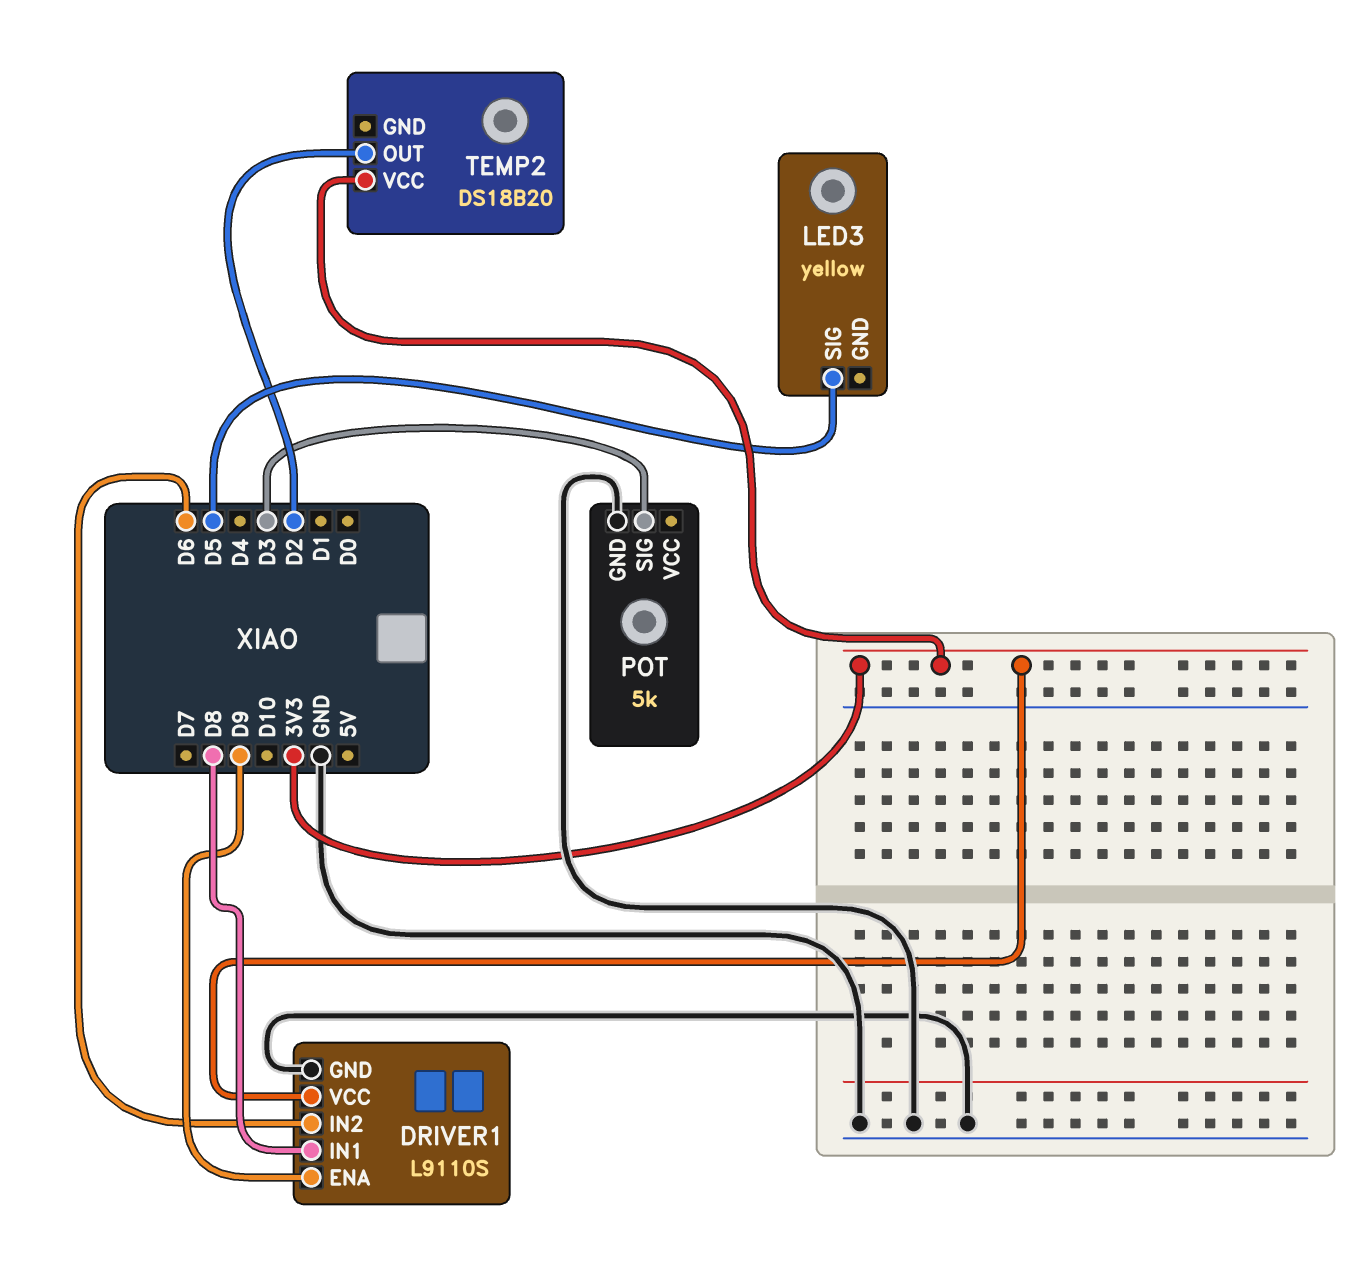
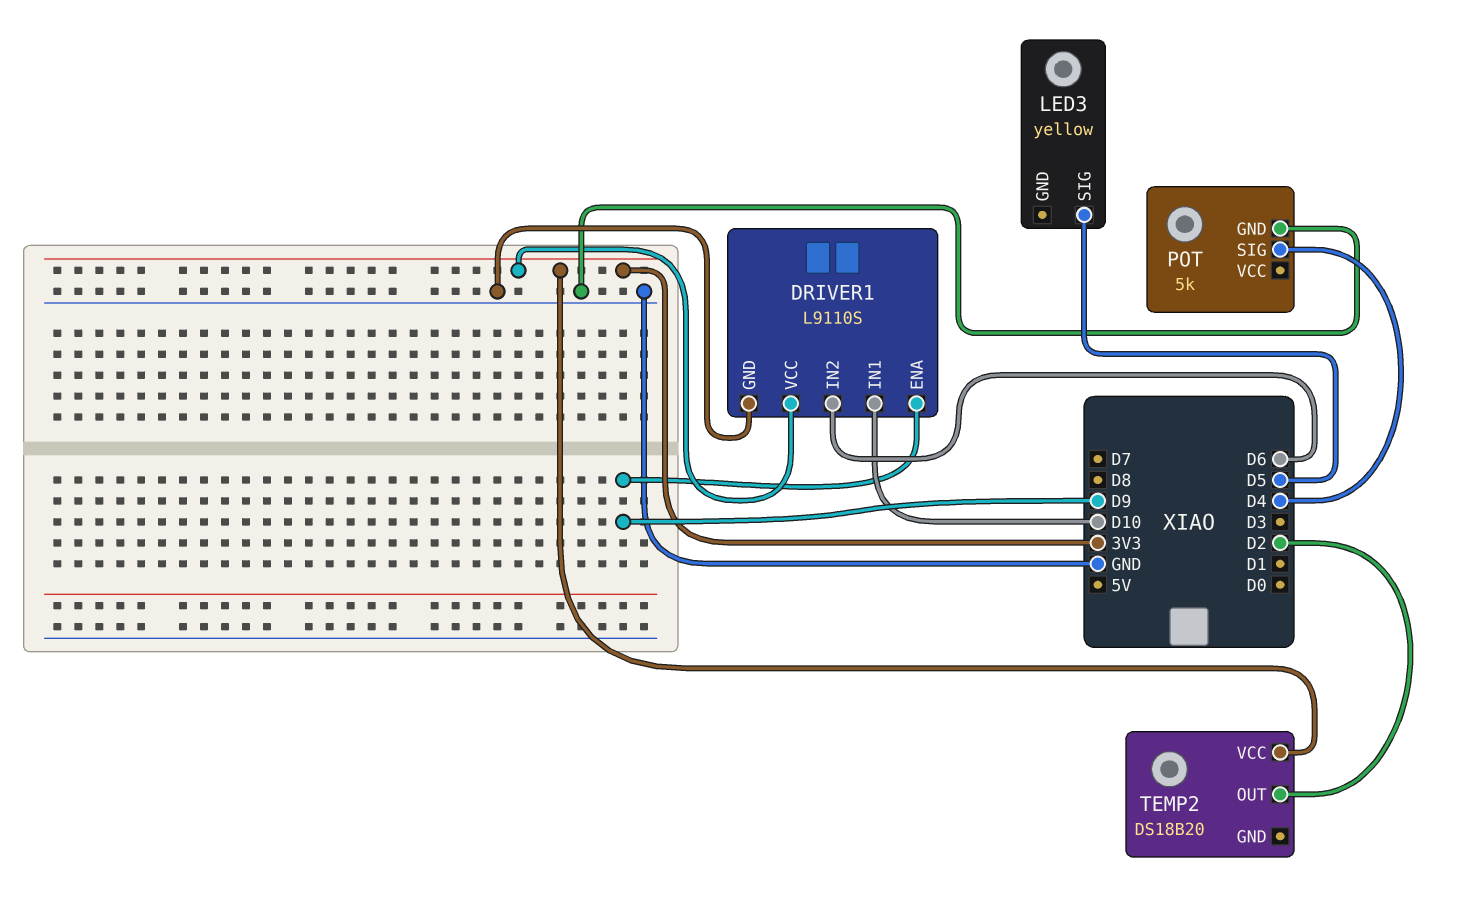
DRIVER1 pin IN1: D8 -> D10
POT pin SIG: D3 -> D4

